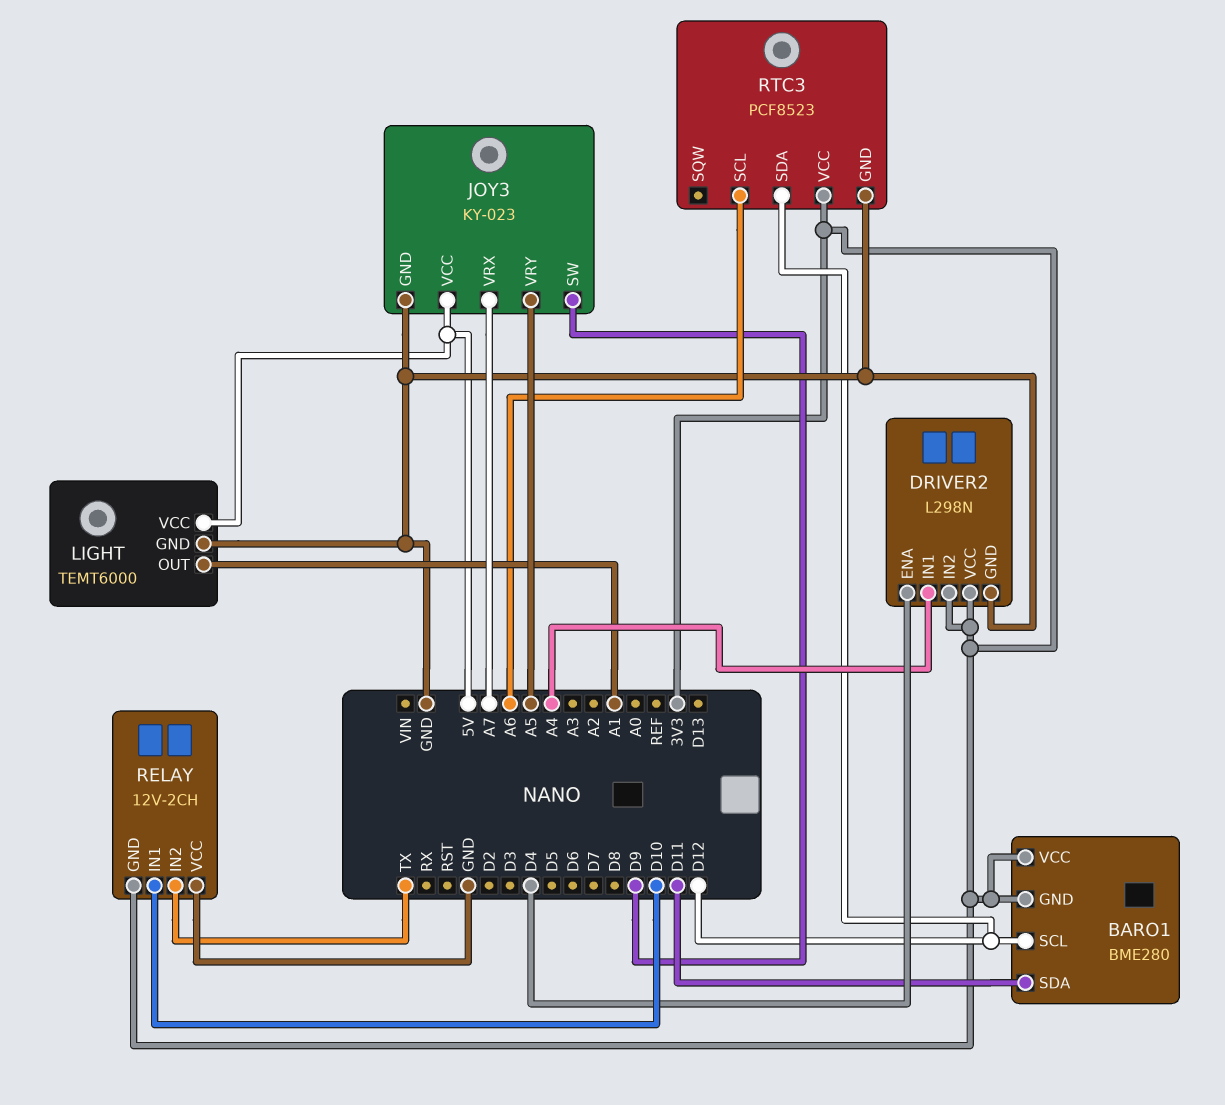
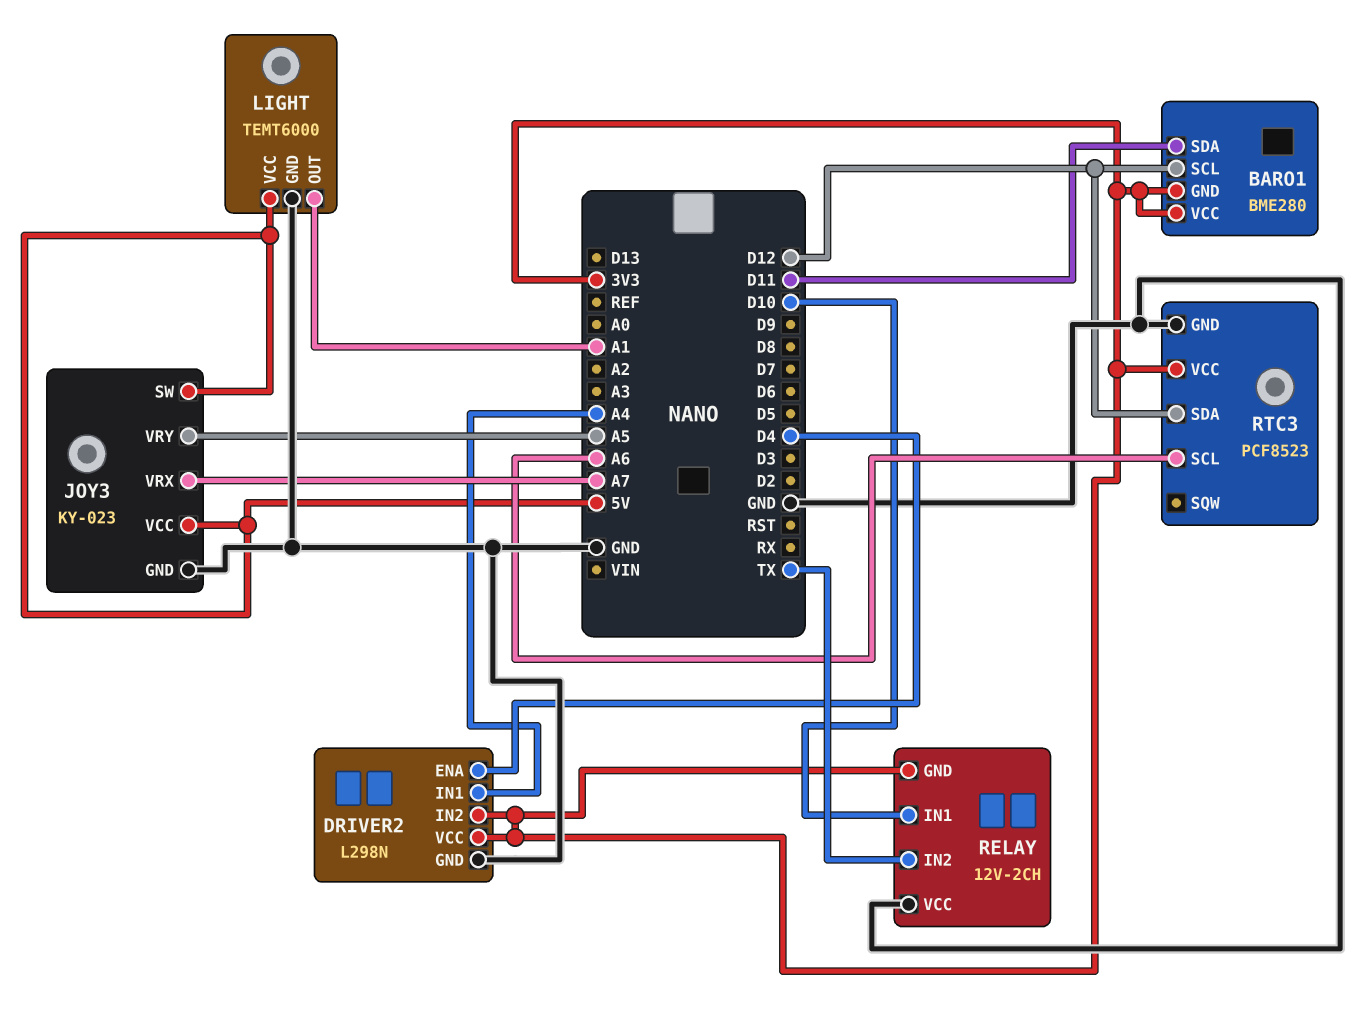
JOY3 pin SW: D9 -> 5V

